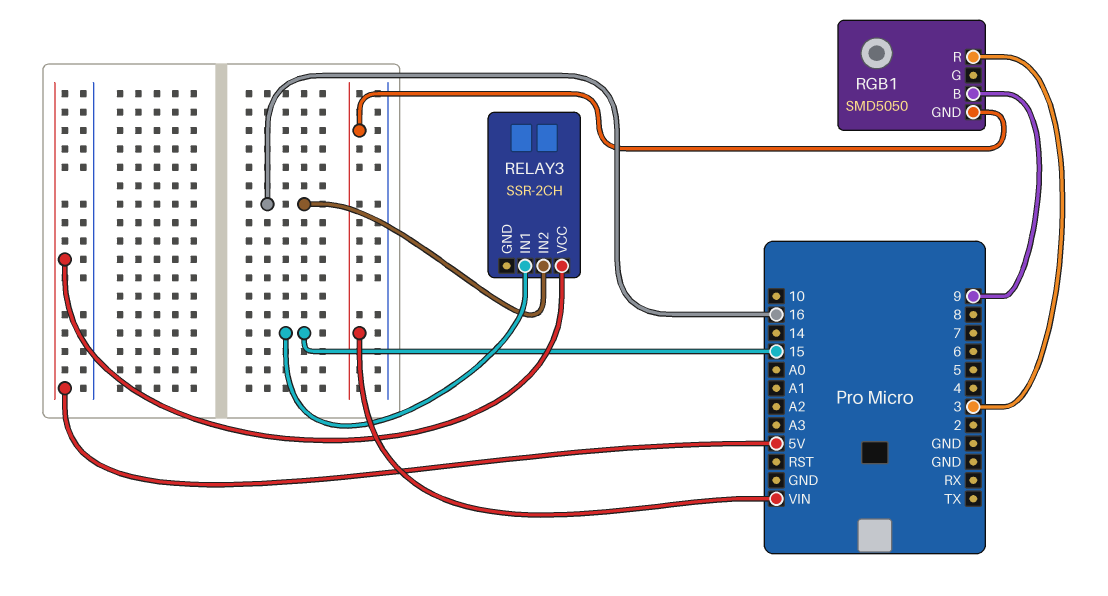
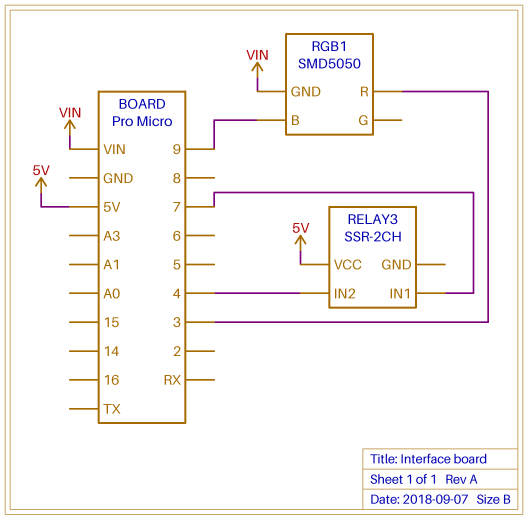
RELAY3 pin IN1: 15 -> 7
RELAY3 pin IN2: 16 -> 4

